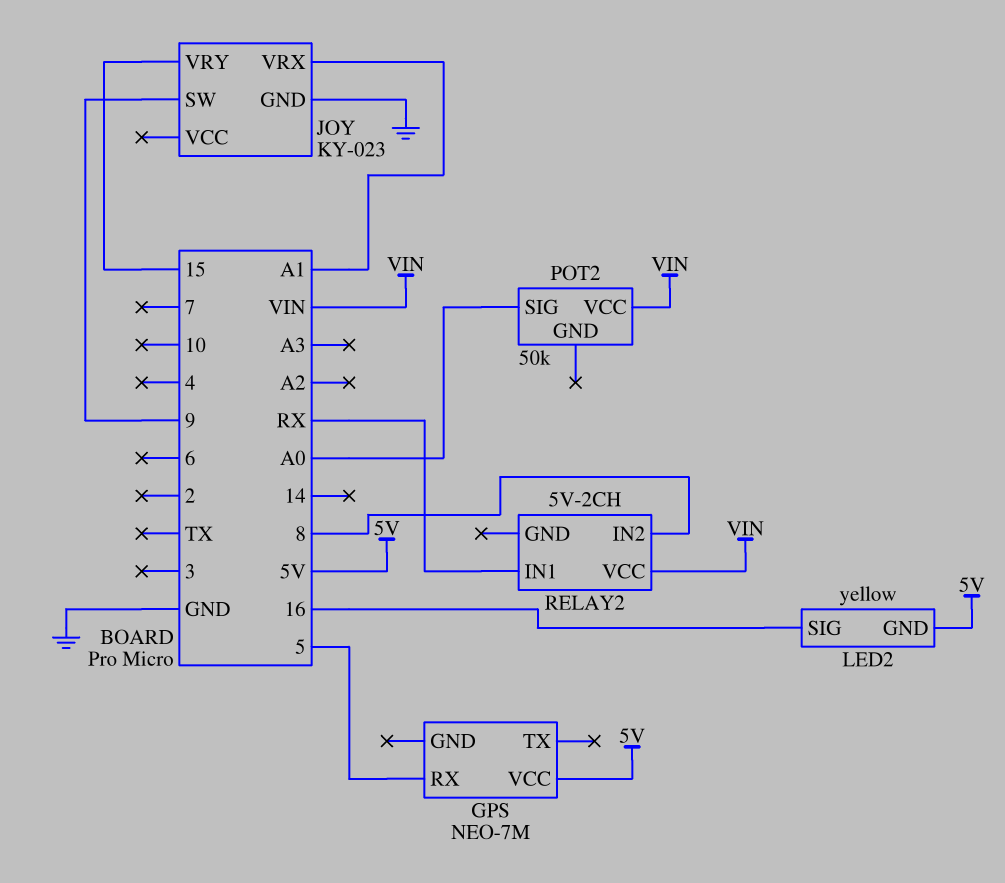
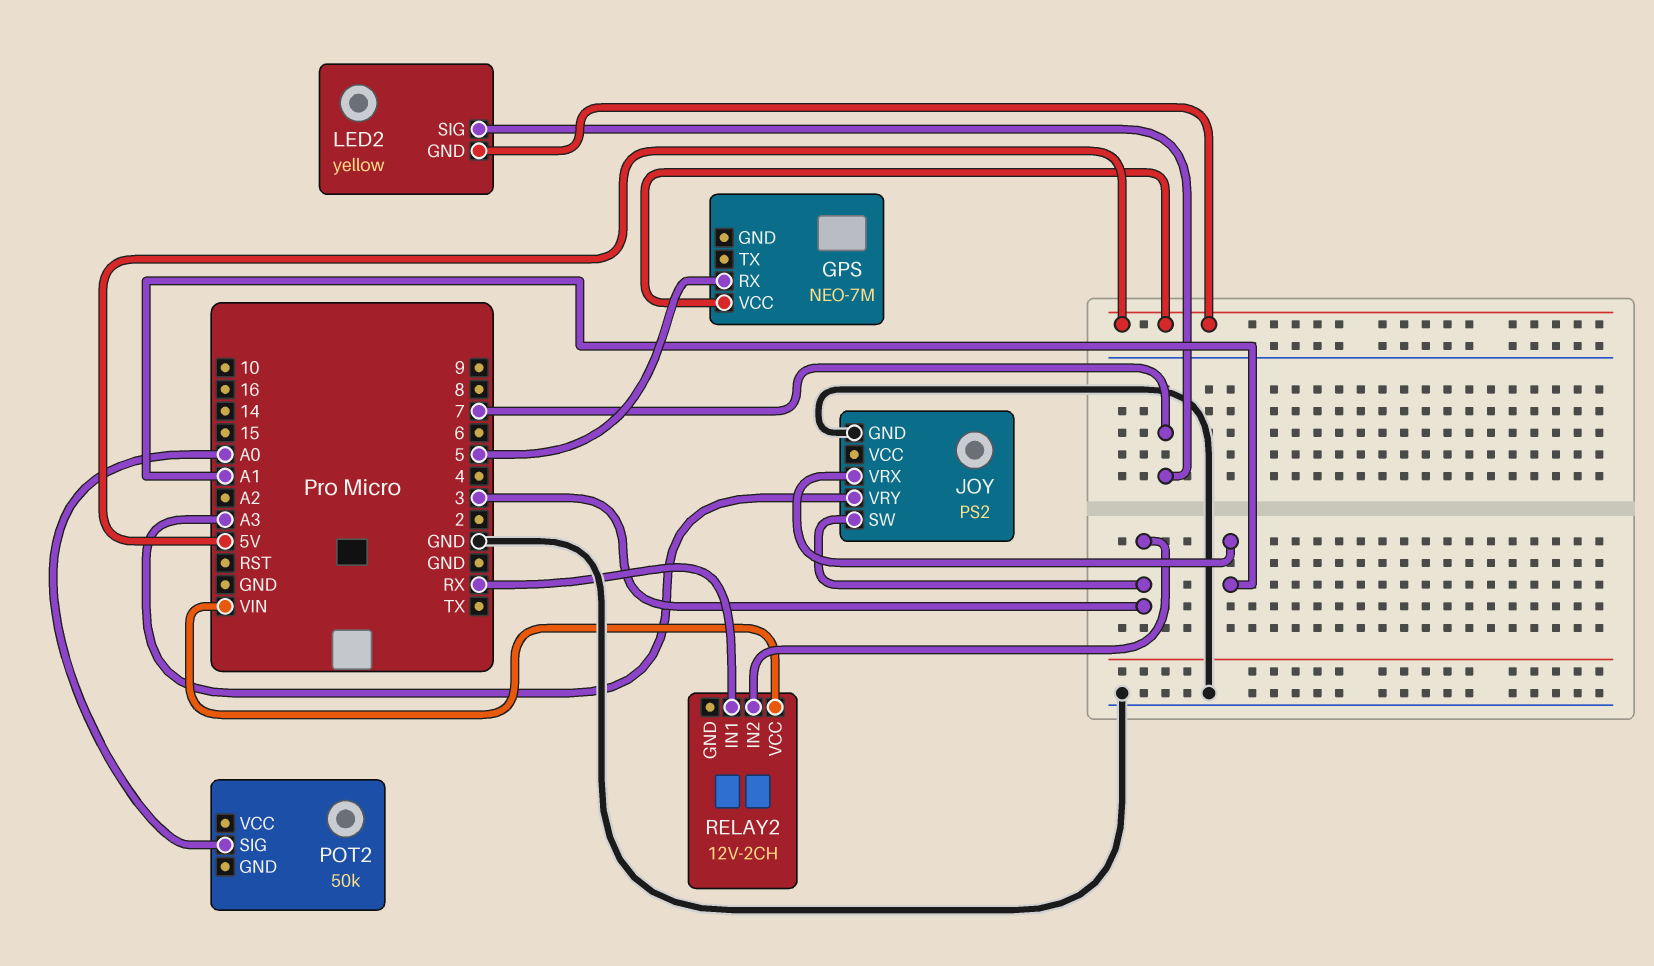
JOY: KY-023 -> PS2
JOY pin SW: 9 -> 3
JOY pin VRY: 15 -> A3
LED2 pin SIG: 16 -> 7
POT2 pin VCC: VIN -> none
RELAY2: 5V-2CH -> 12V-2CH
RELAY2 pin IN2: 8 -> 3

